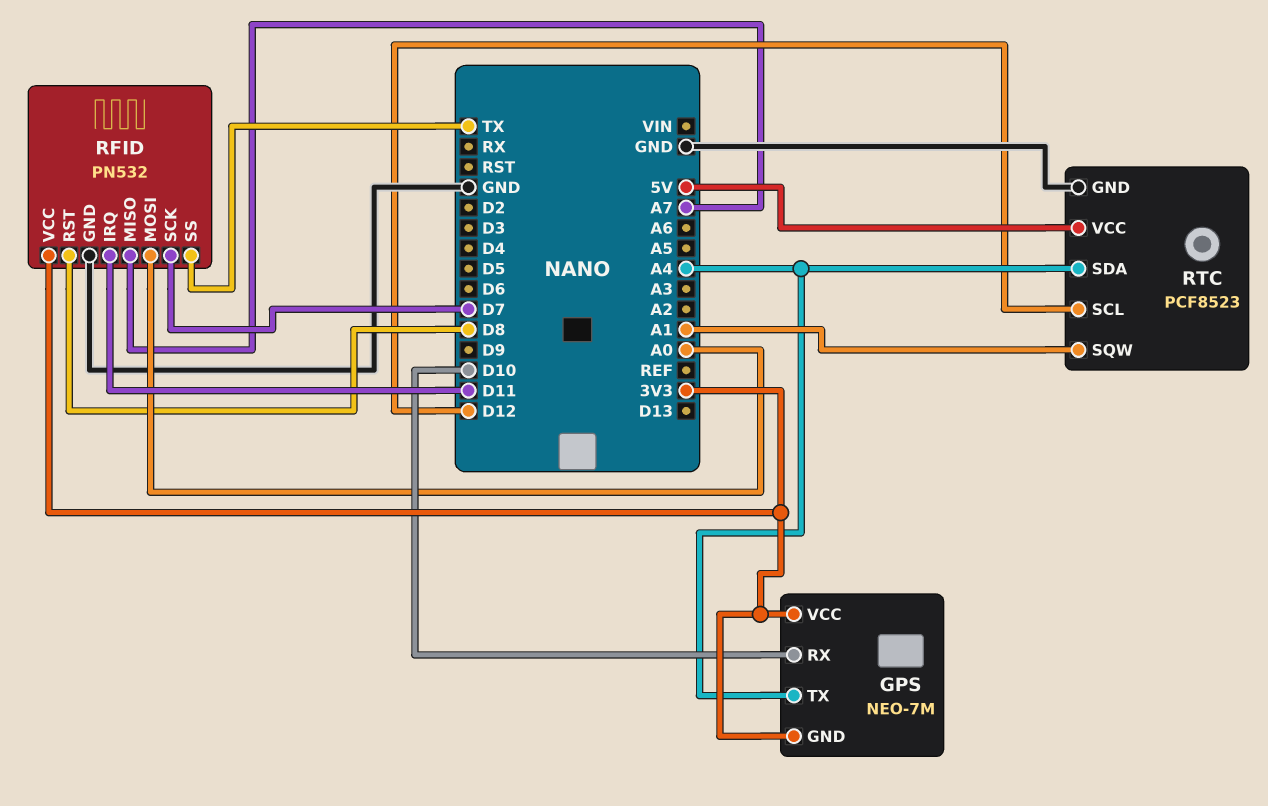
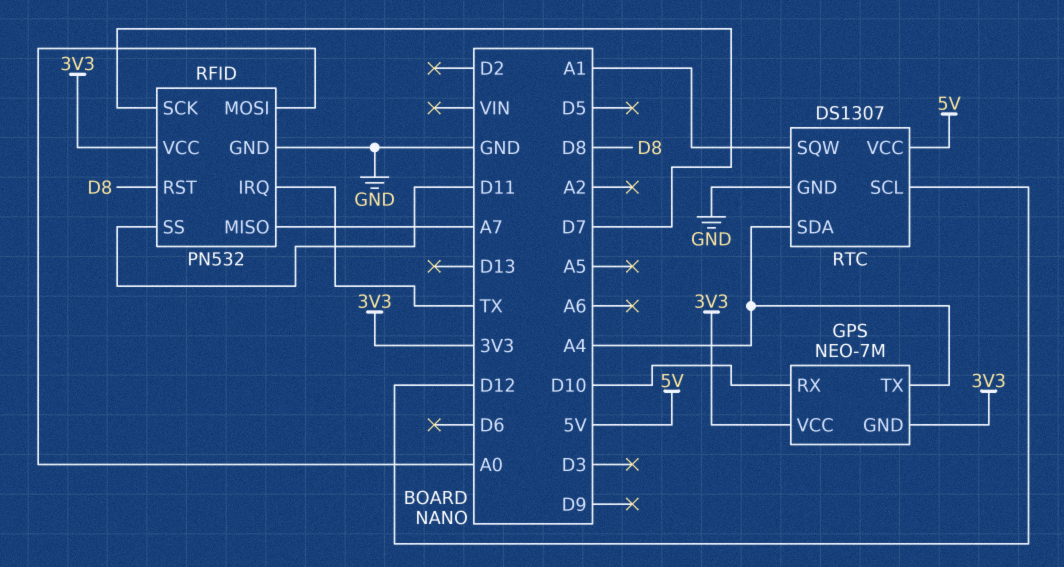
RFID pin IRQ: D11 -> TX
RFID pin SS: TX -> D11
RTC: PCF8523 -> DS1307

